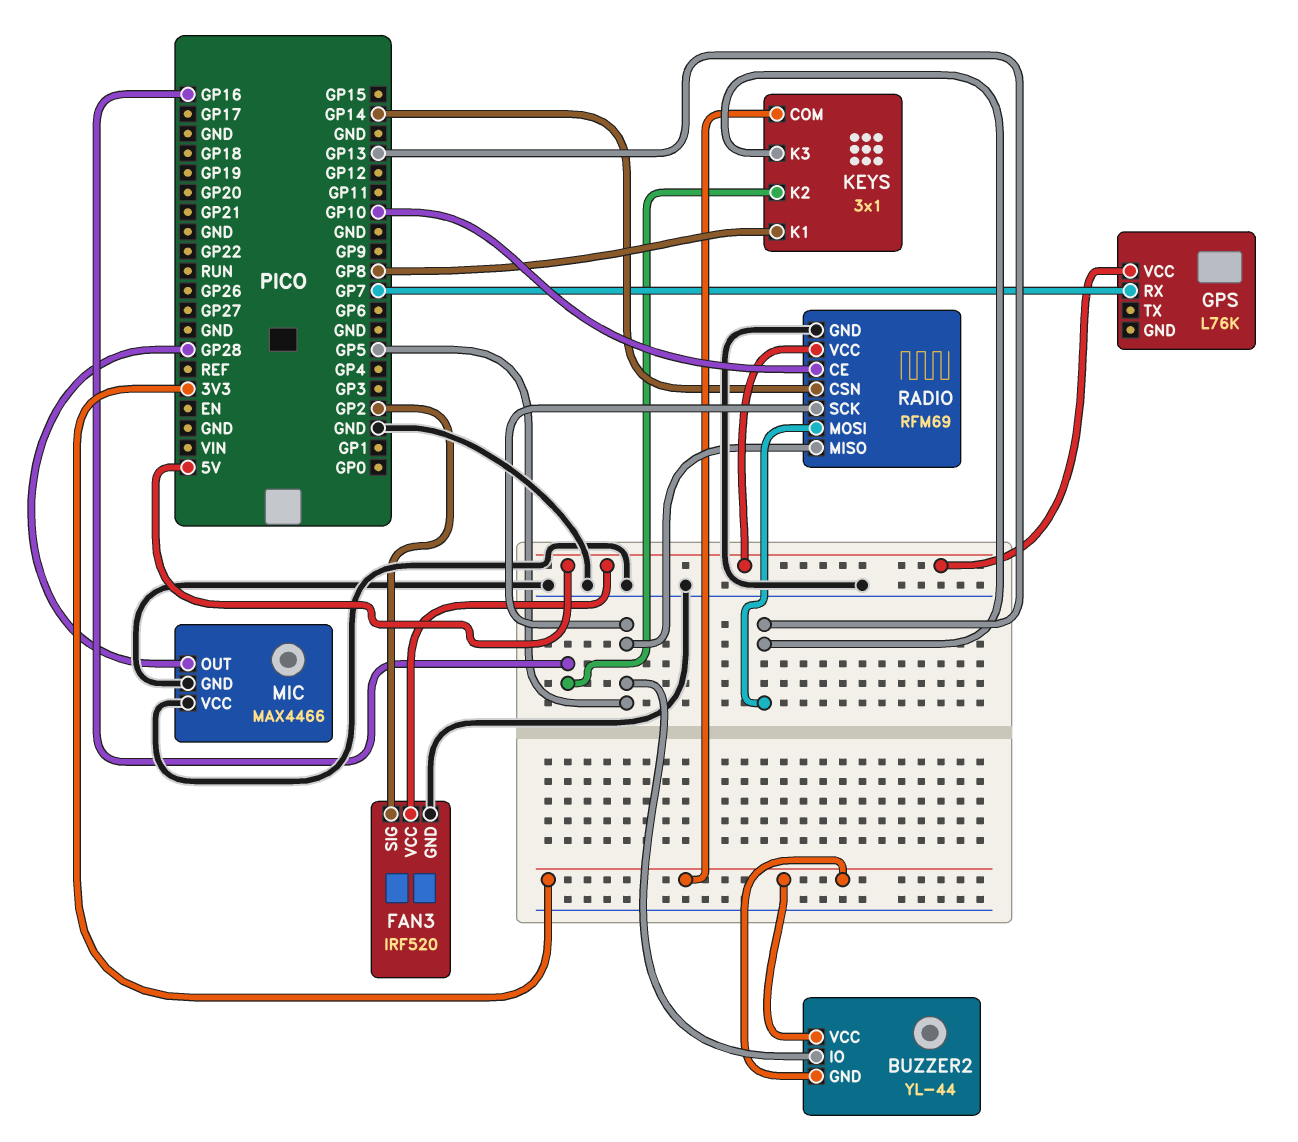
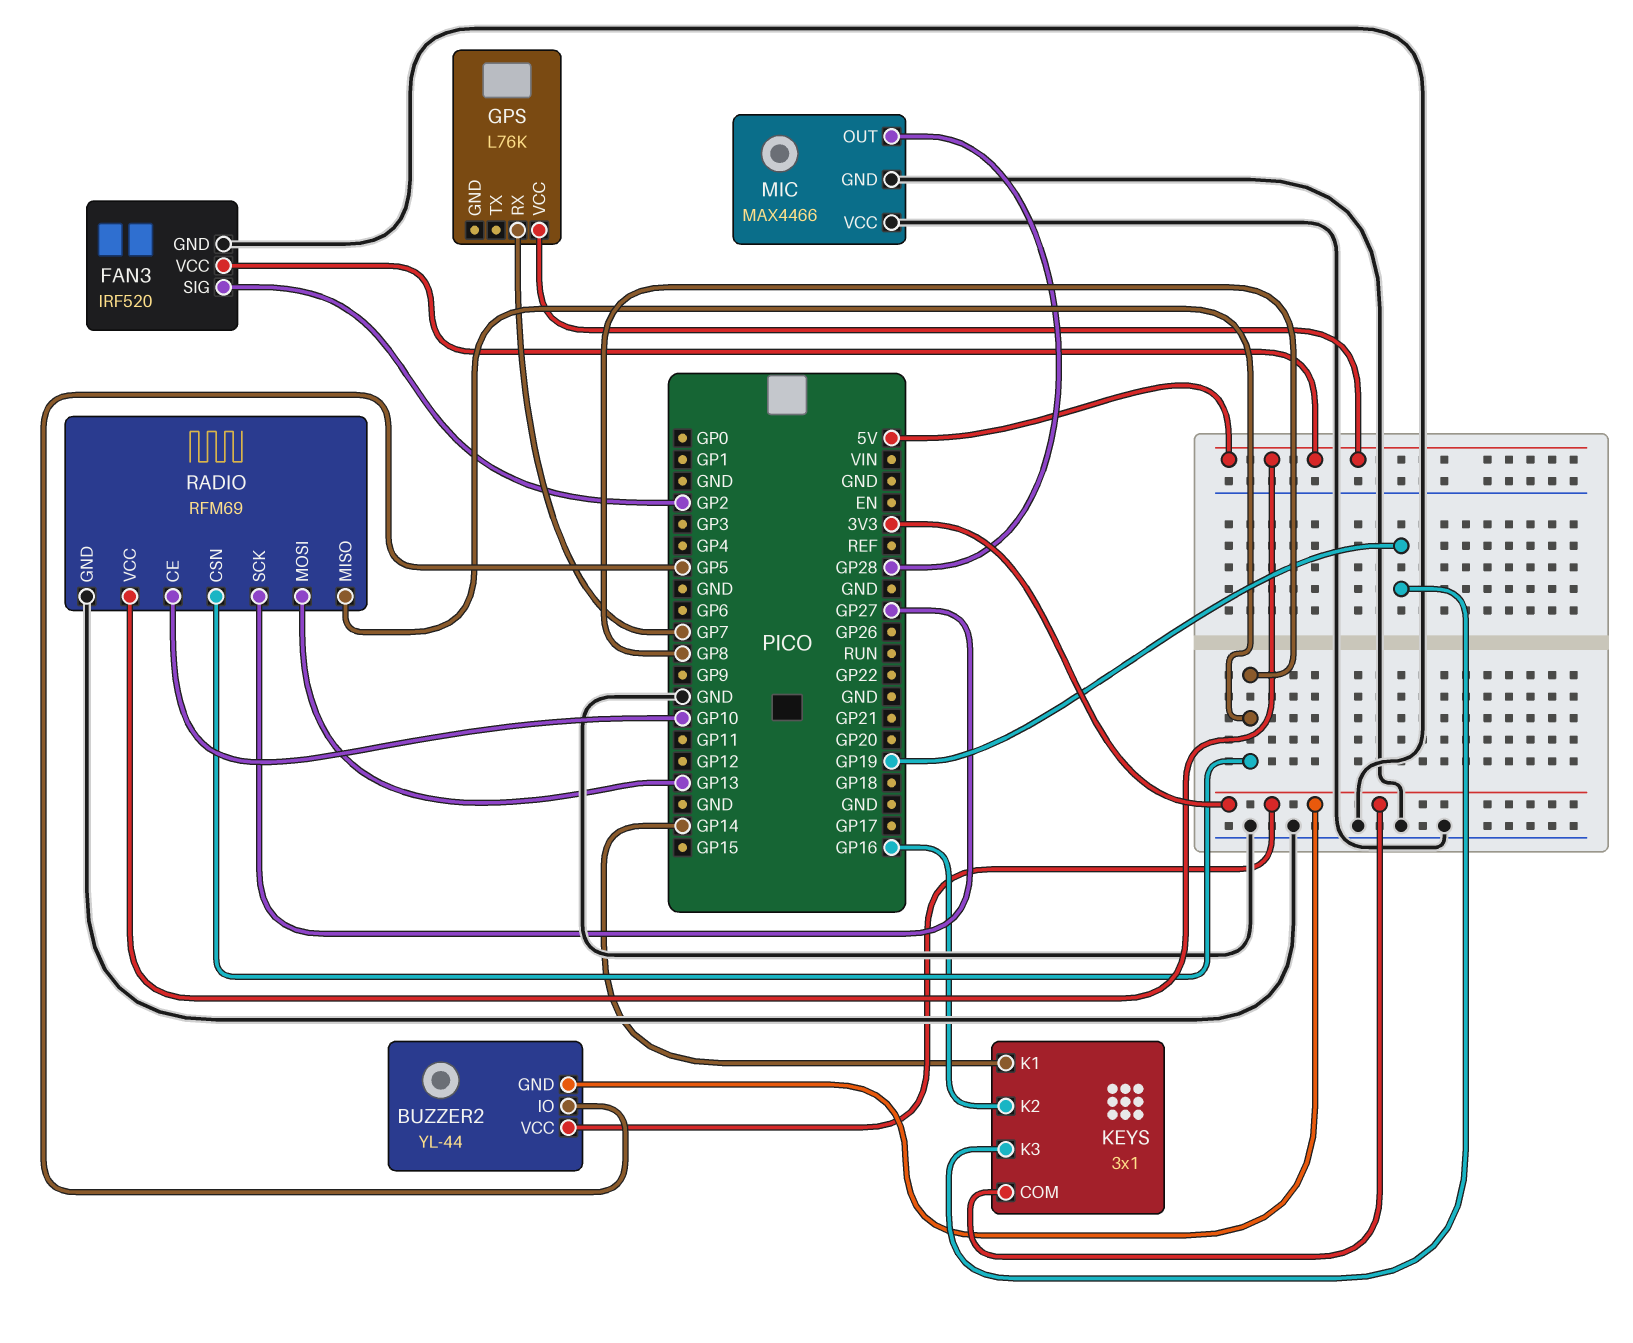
KEYS pin K1: GP8 -> GP14
KEYS pin K3: GP13 -> GP19
RADIO pin CSN: GP14 -> GP8
RADIO pin MISO: GP5 -> GP8
RADIO pin SCK: GP5 -> GP27

